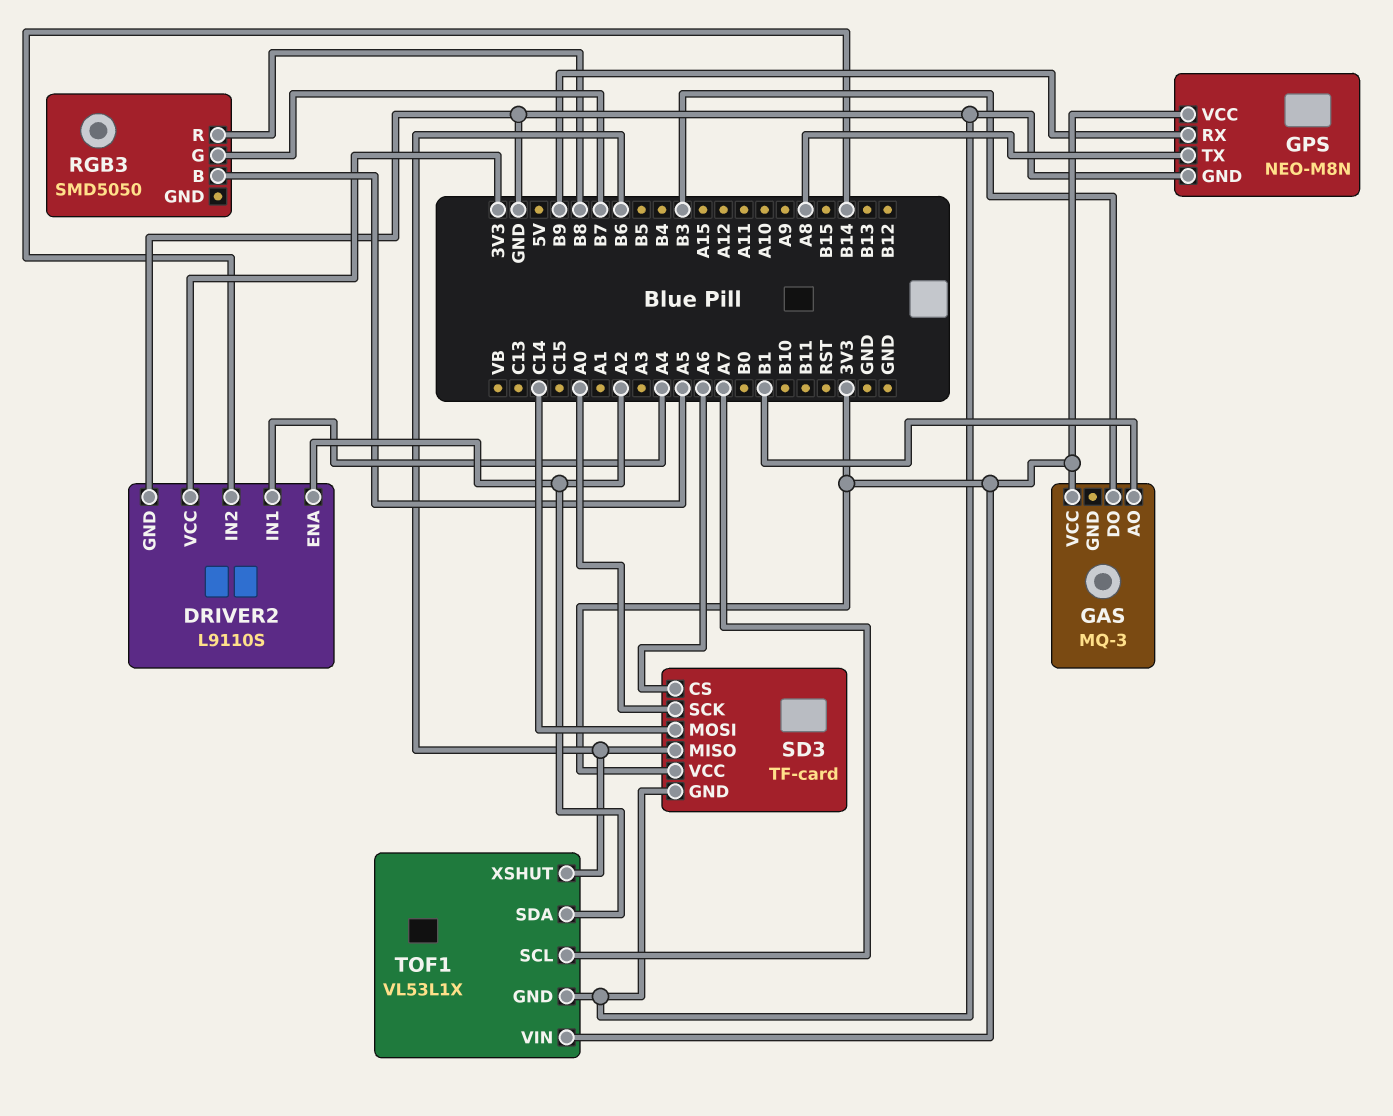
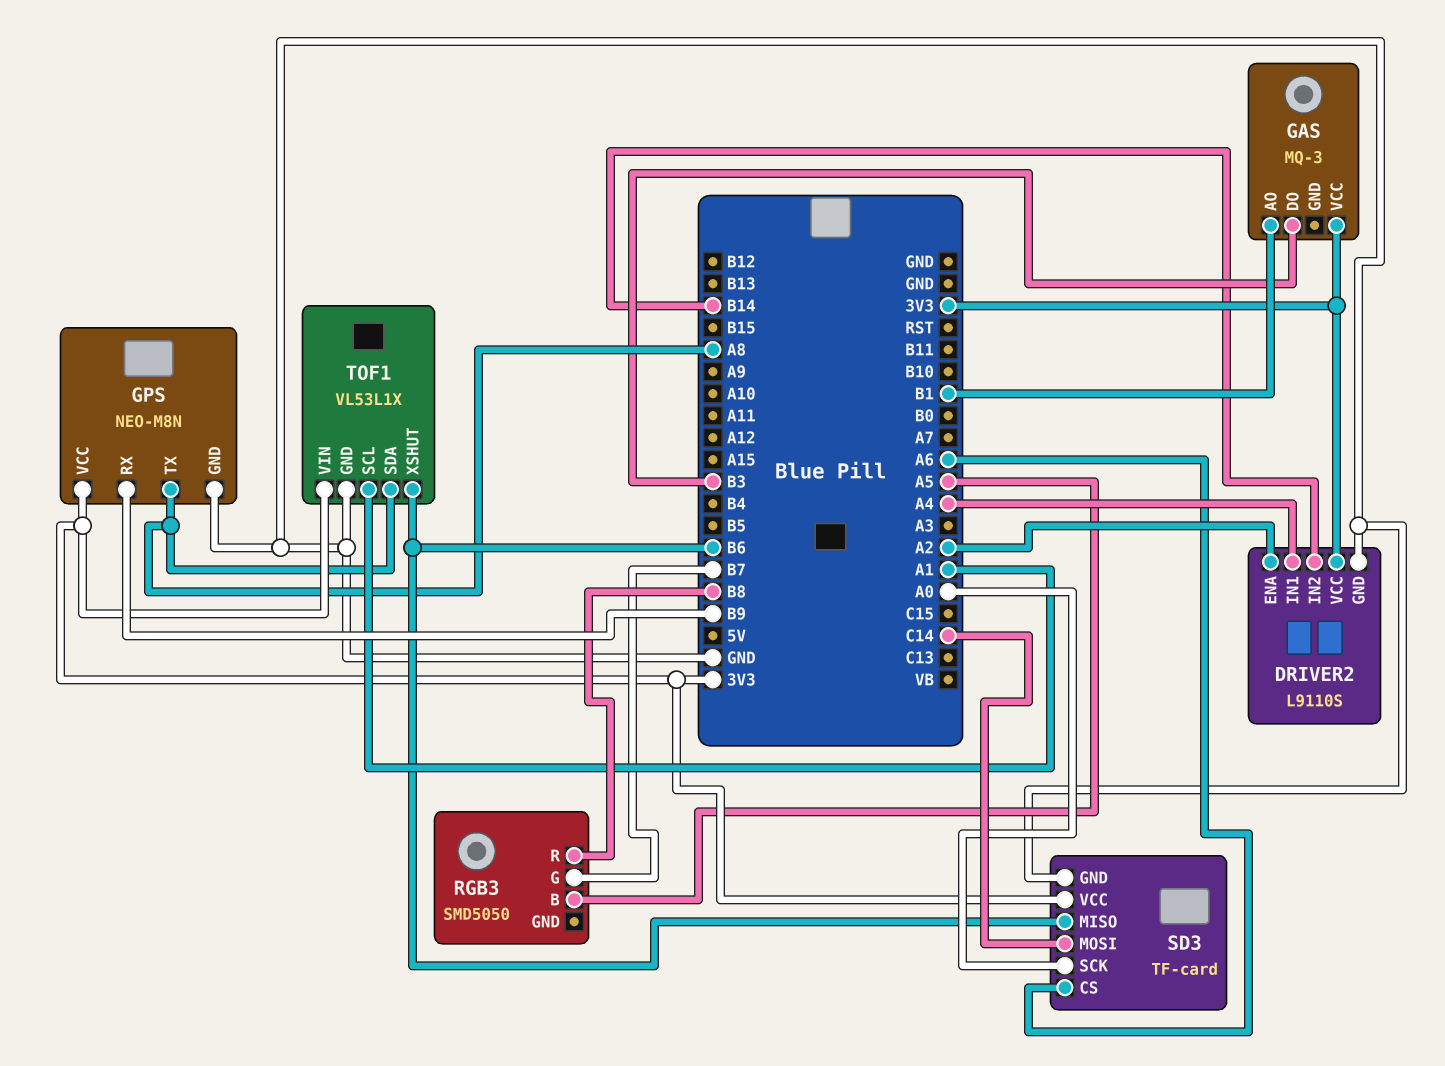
TOF1 pin SCL: A7 -> A1
TOF1 pin SDA: A2 -> A8

